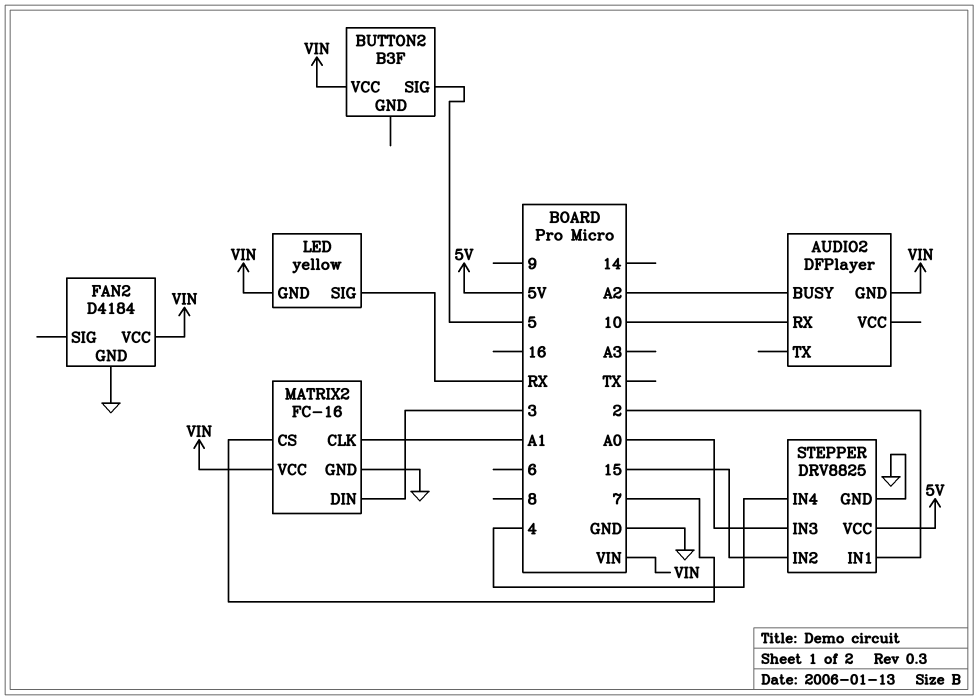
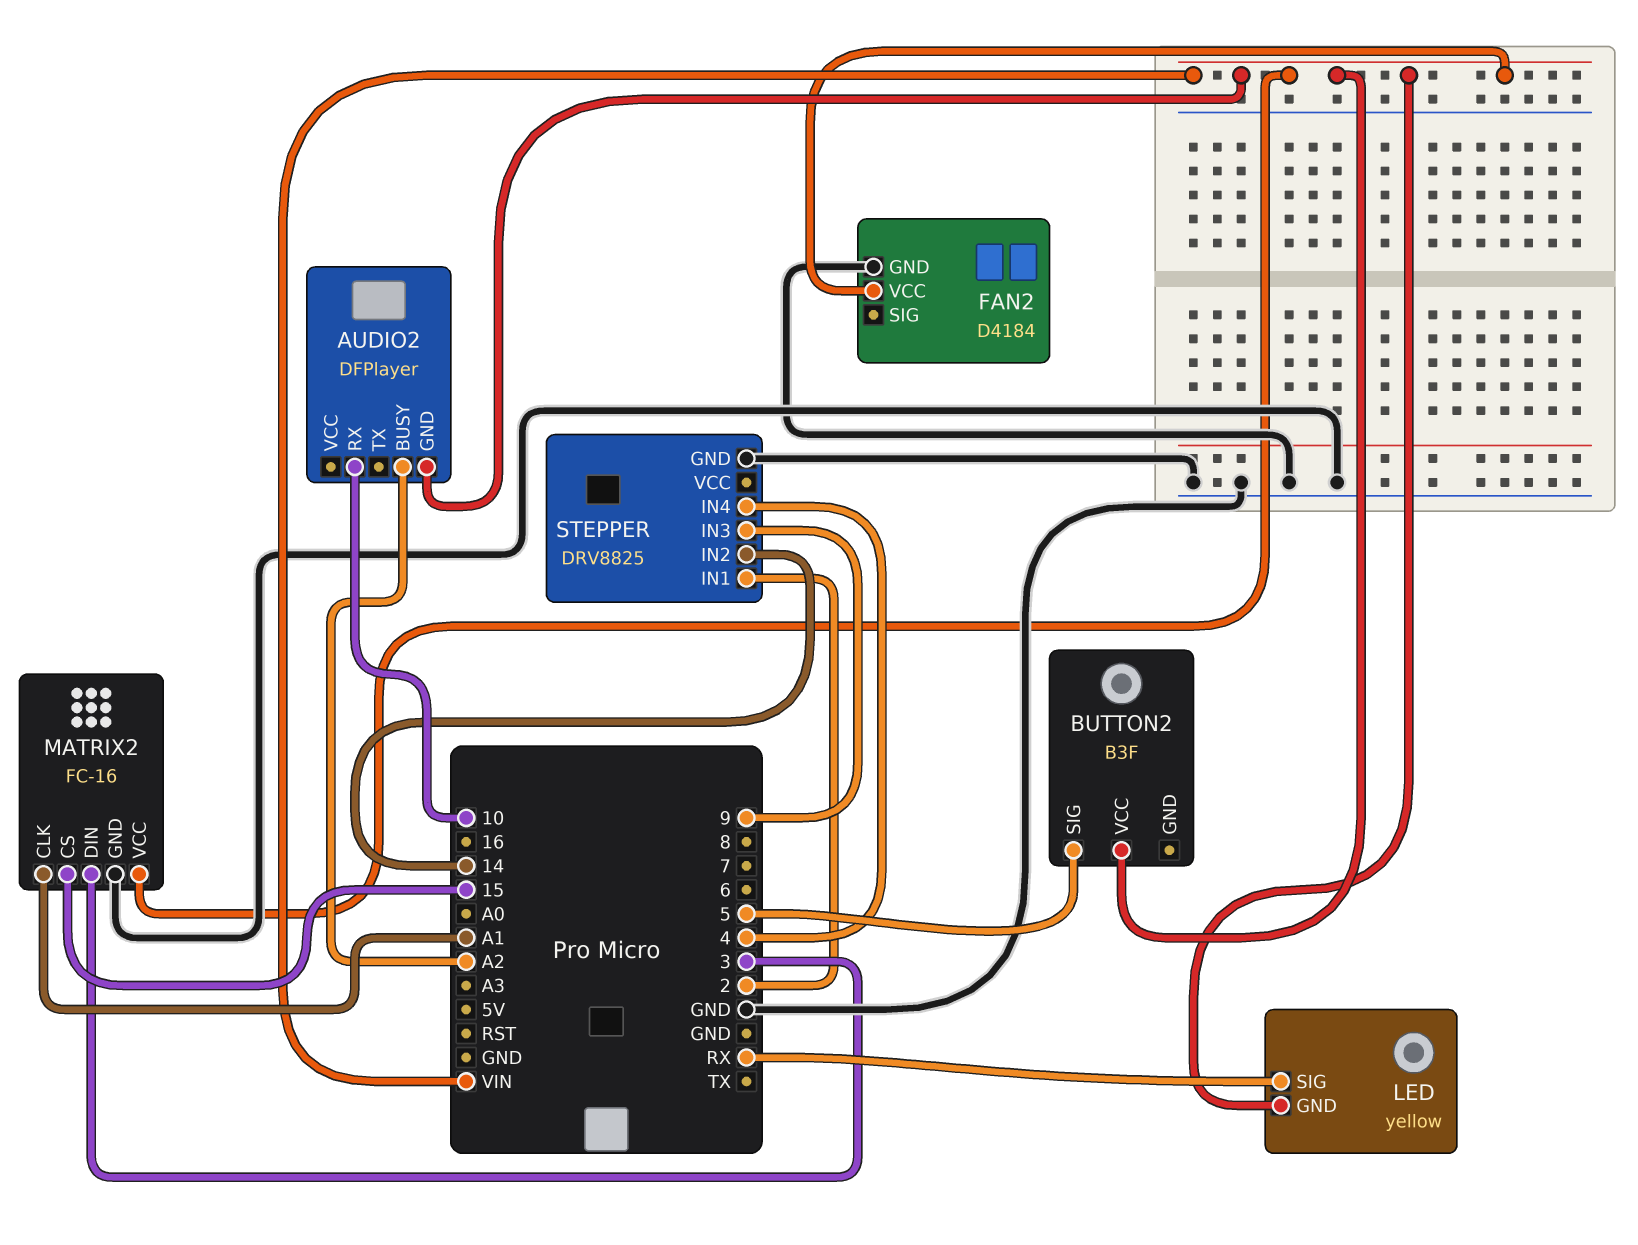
MATRIX2 pin CS: 7 -> 15
STEPPER pin IN2: 15 -> 14
STEPPER pin IN3: A0 -> 9
STEPPER pin VCC: 5V -> none

